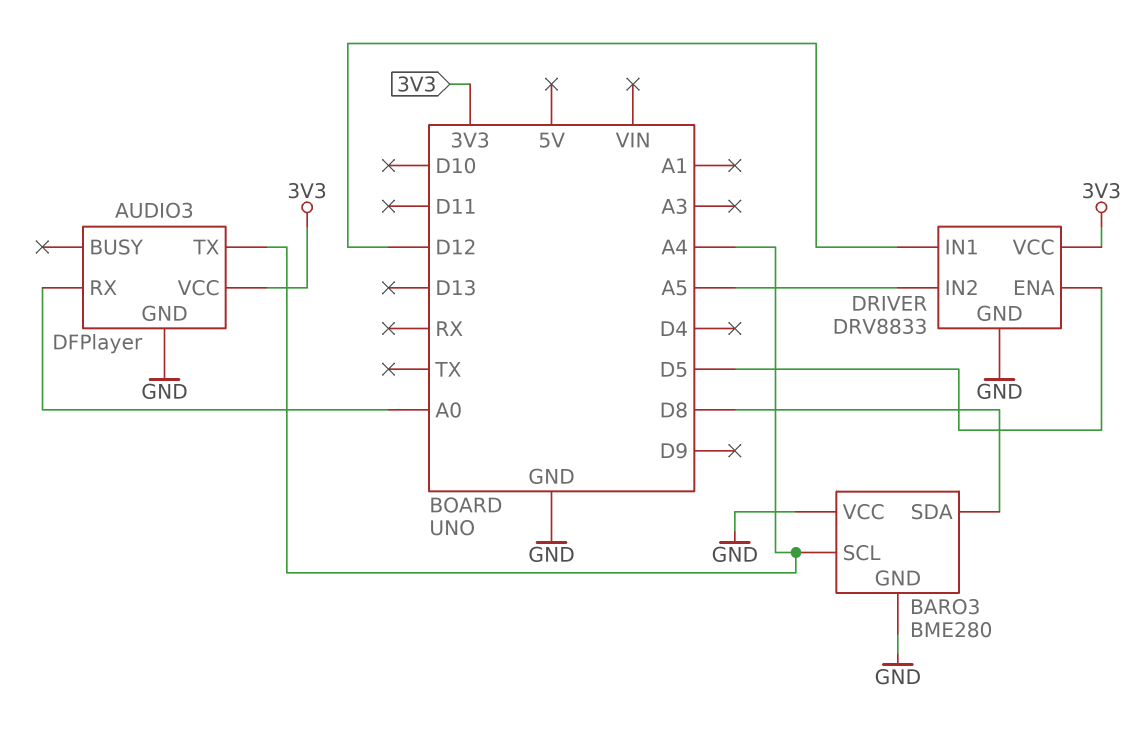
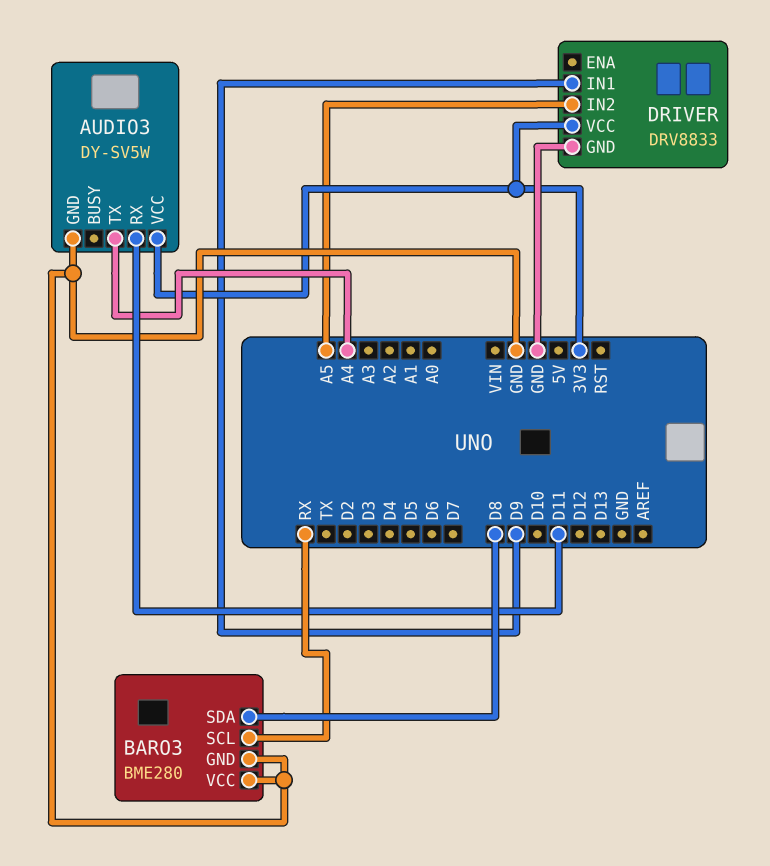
AUDIO3: DFPlayer -> DY-SV5W
AUDIO3 pin RX: A0 -> D11
BARO3 pin SCL: A4 -> RX
DRIVER pin ENA: D5 -> none
DRIVER pin IN1: D12 -> D9

